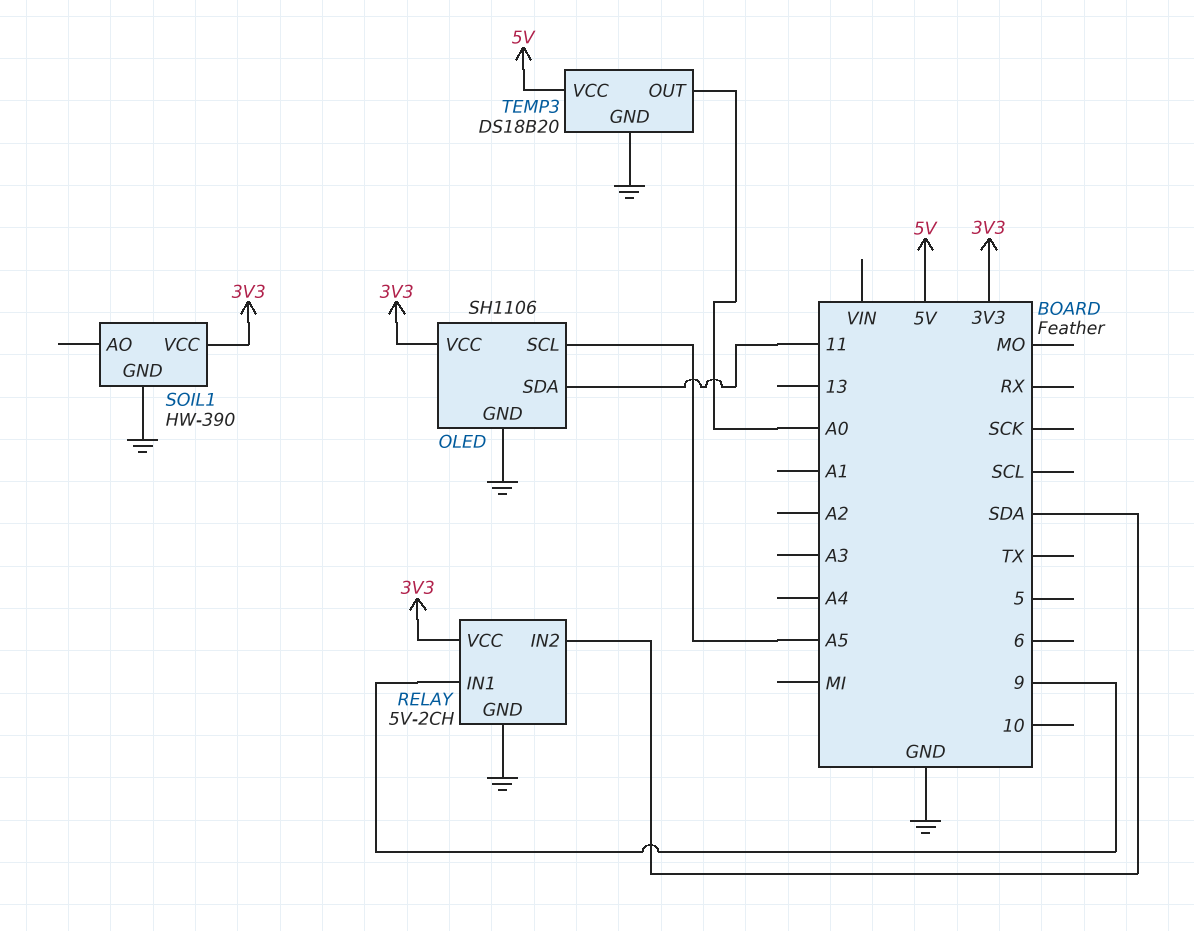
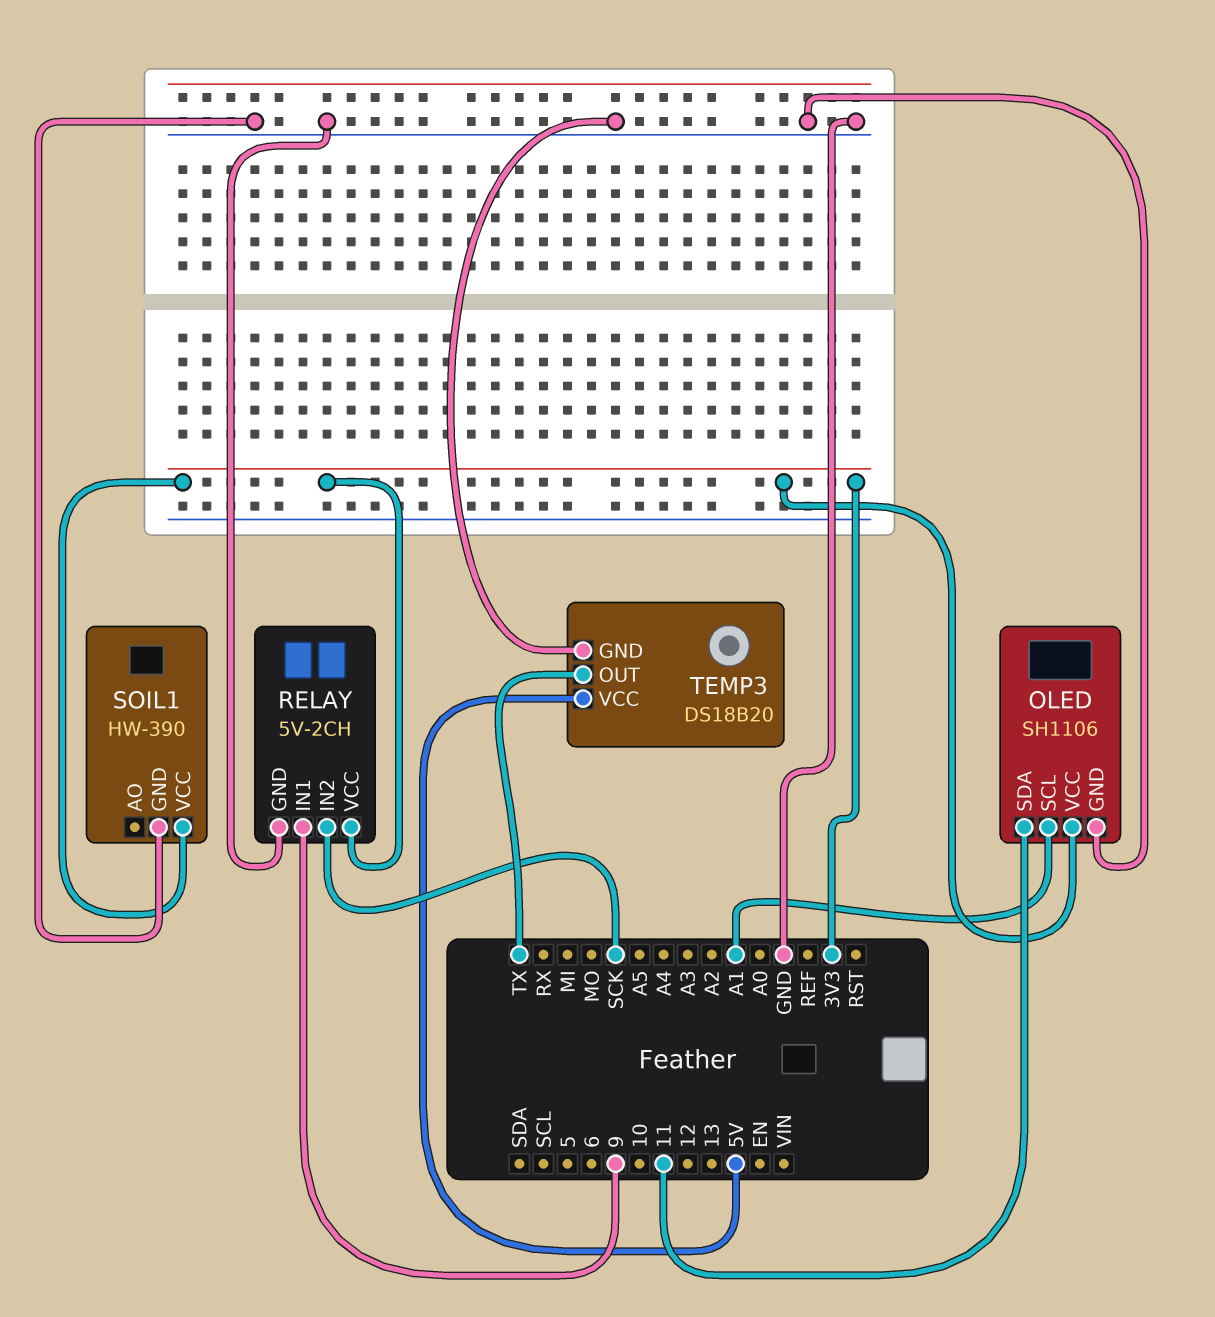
OLED pin SCL: A5 -> A1
RELAY pin IN2: SDA -> SCK
TEMP3 pin OUT: A0 -> TX

